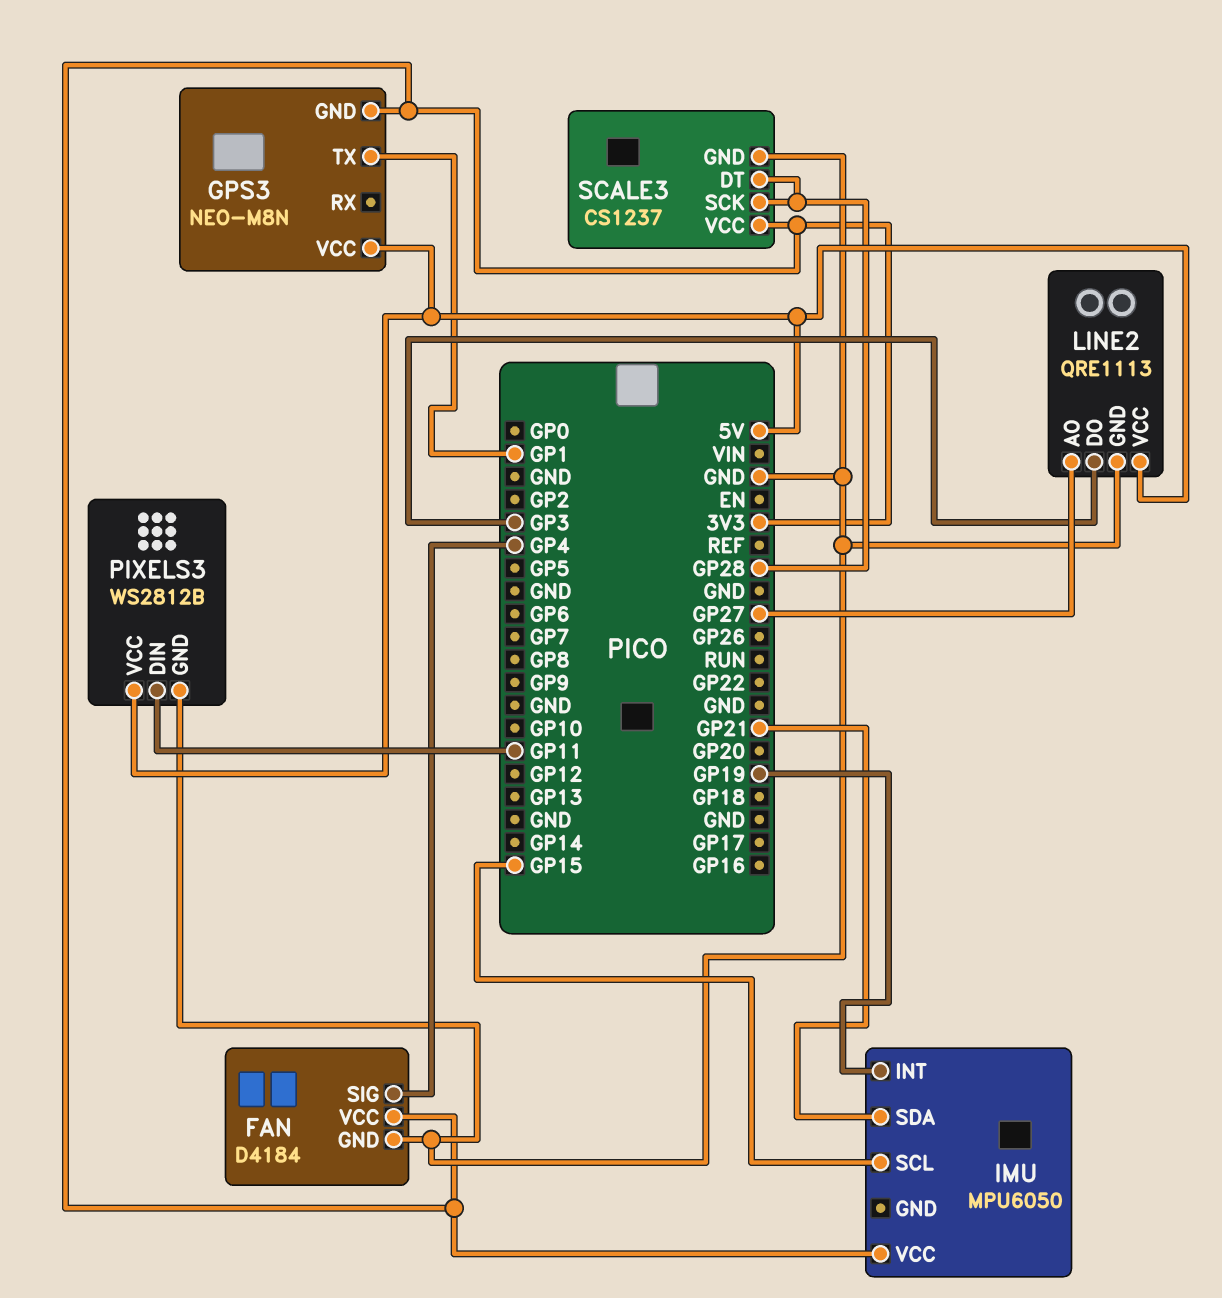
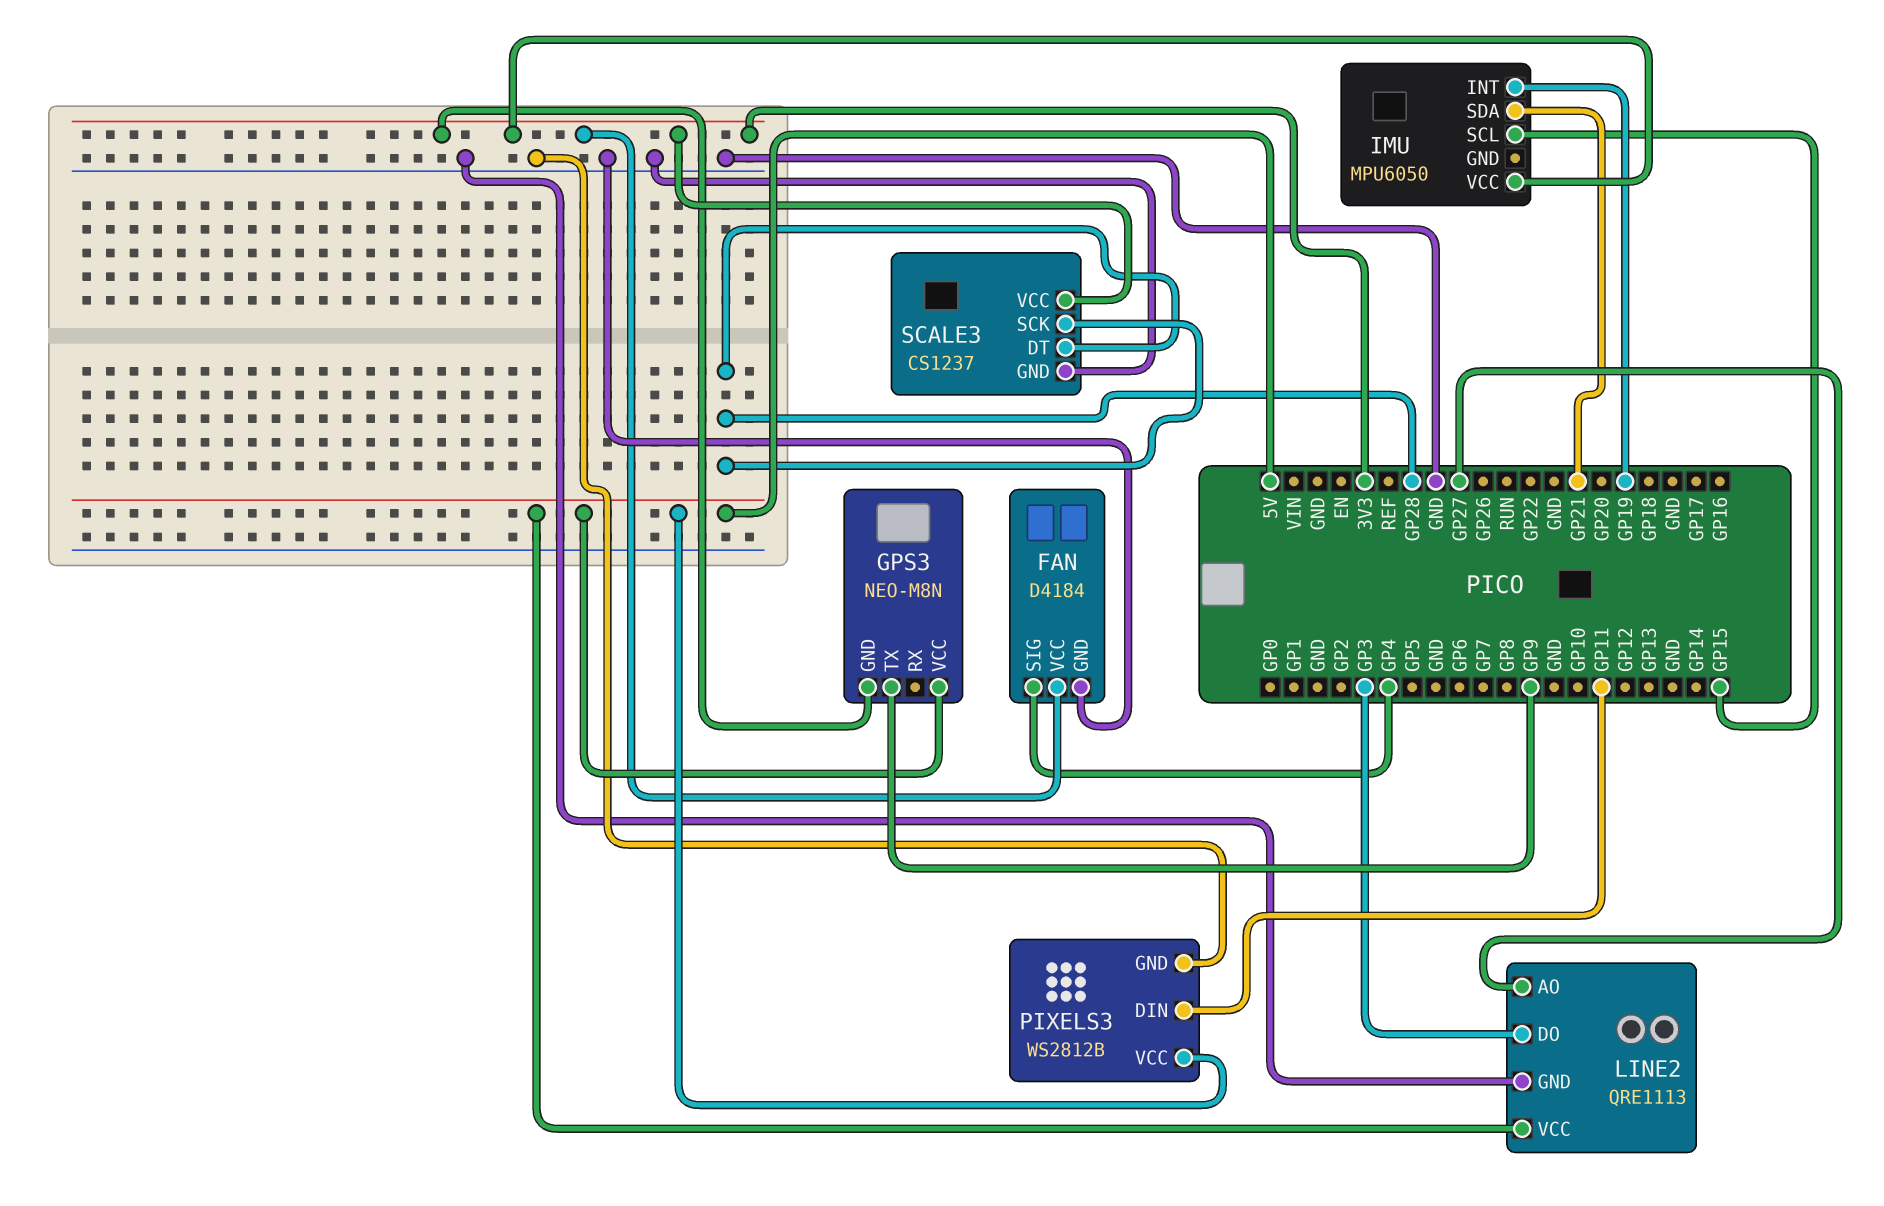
GPS3 pin TX: GP1 -> GP9

